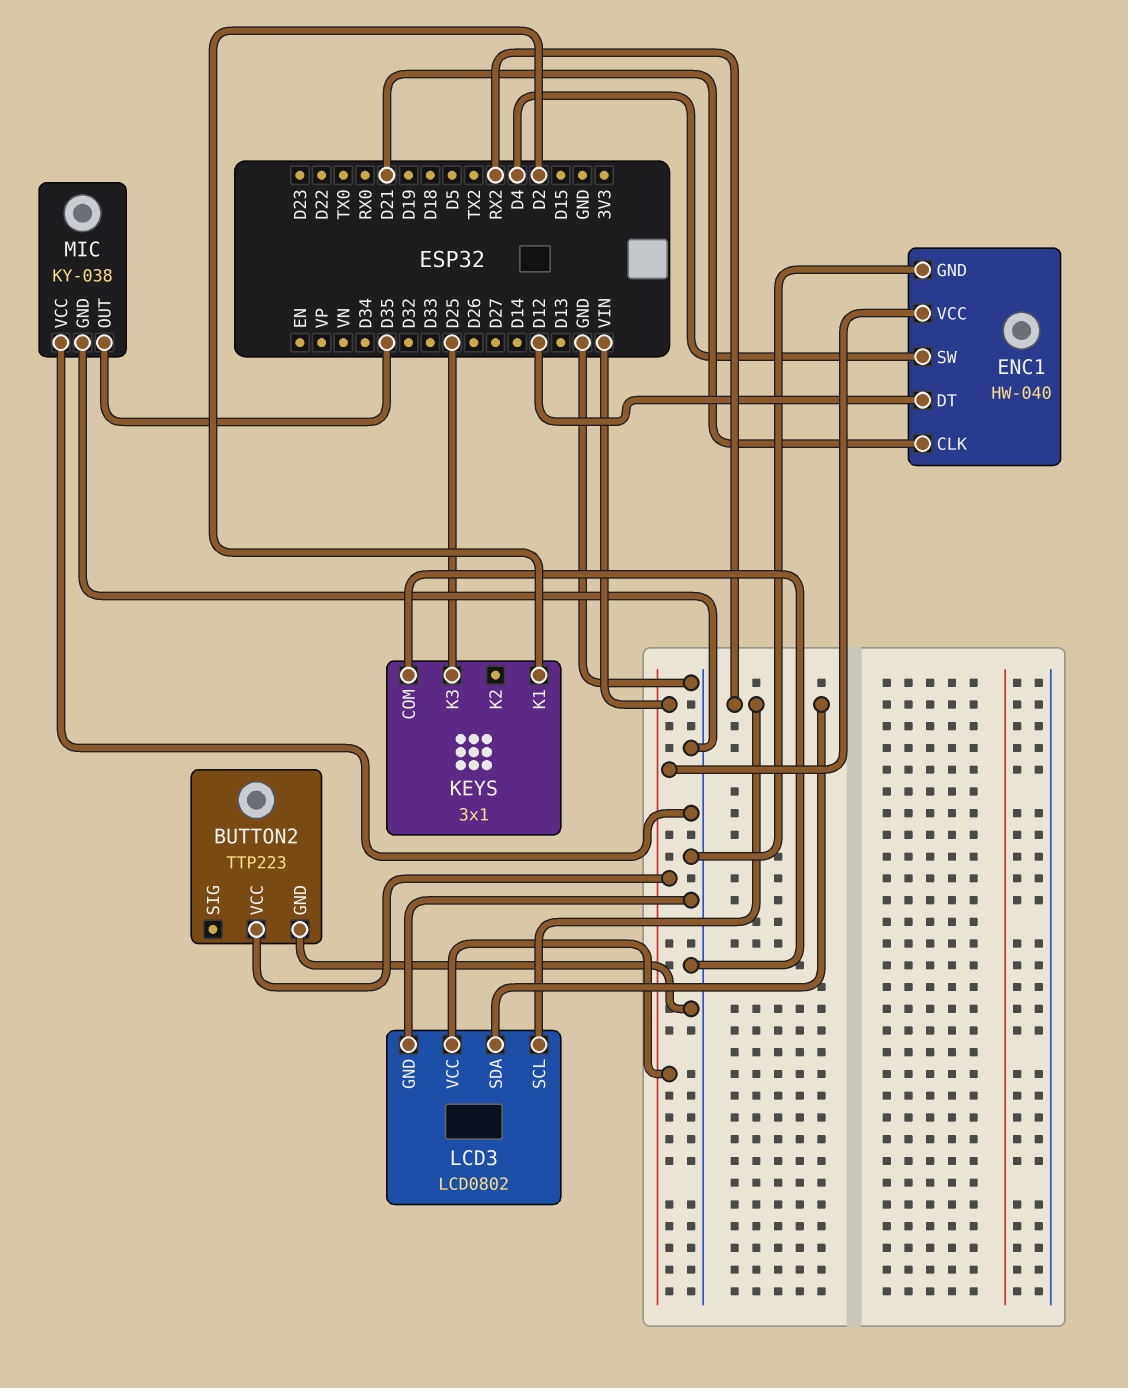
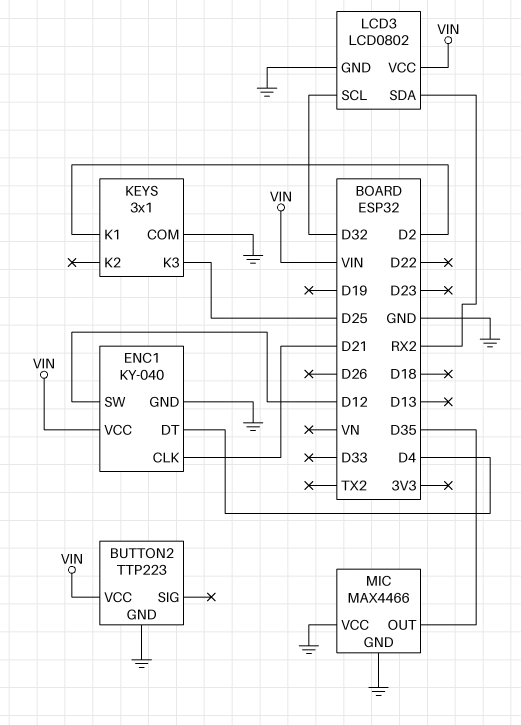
ENC1: HW-040 -> KY-040
ENC1 pin DT: D12 -> D4
ENC1 pin SW: D4 -> D12
LCD3 pin SCL: RX2 -> D32
MIC: KY-038 -> MAX4466

